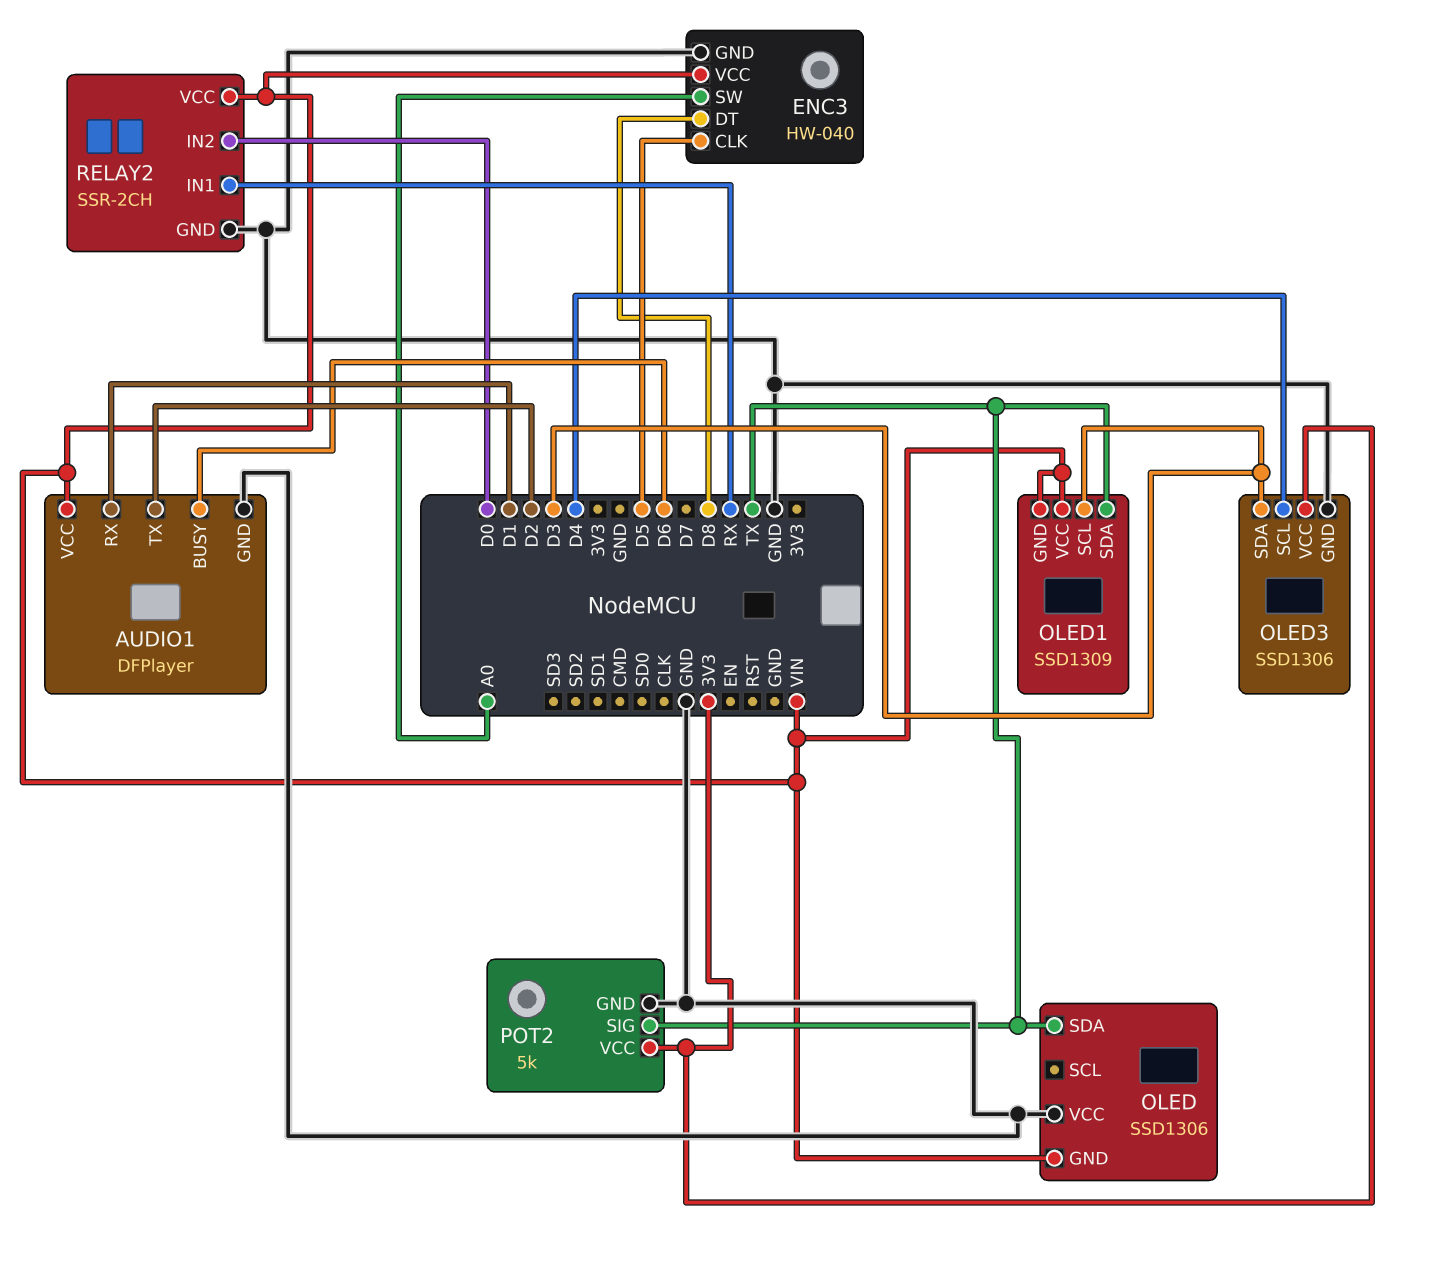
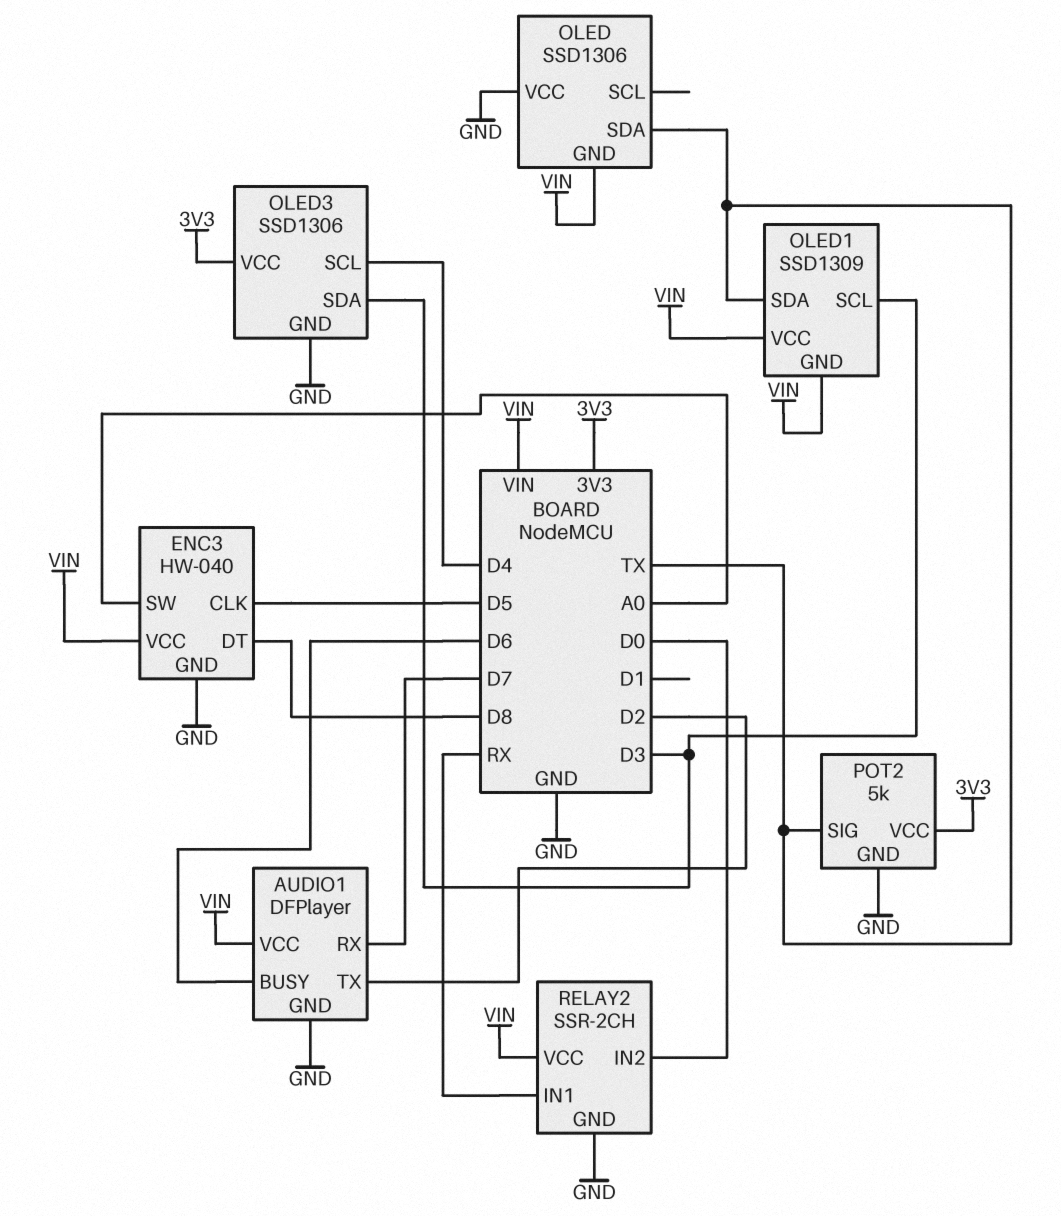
AUDIO1 pin RX: D1 -> D7

